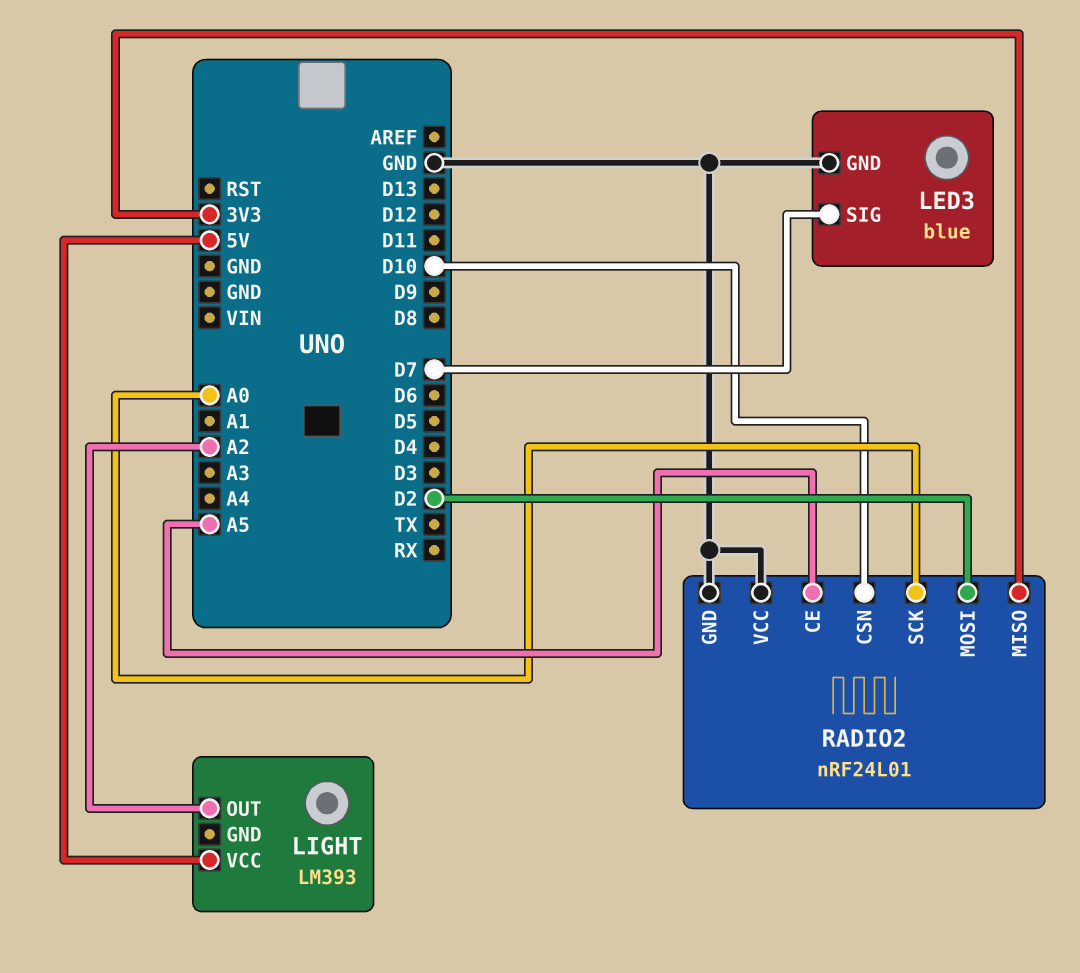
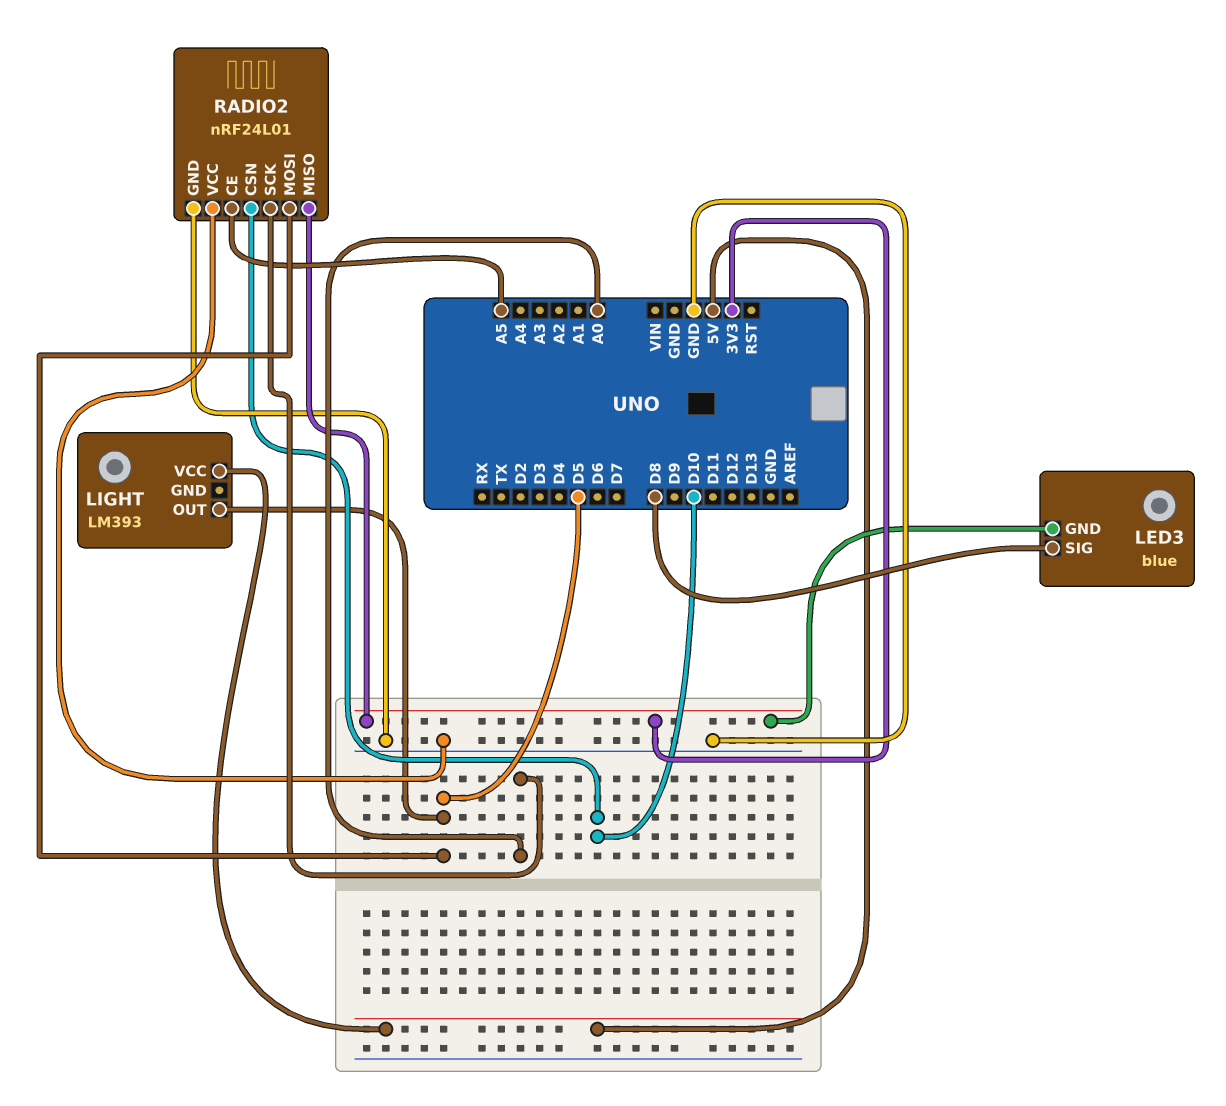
LED3 pin GND: GND -> 3V3
LED3 pin SIG: D7 -> D8
LIGHT pin OUT: A2 -> D5
RADIO2 pin MOSI: D2 -> D5

